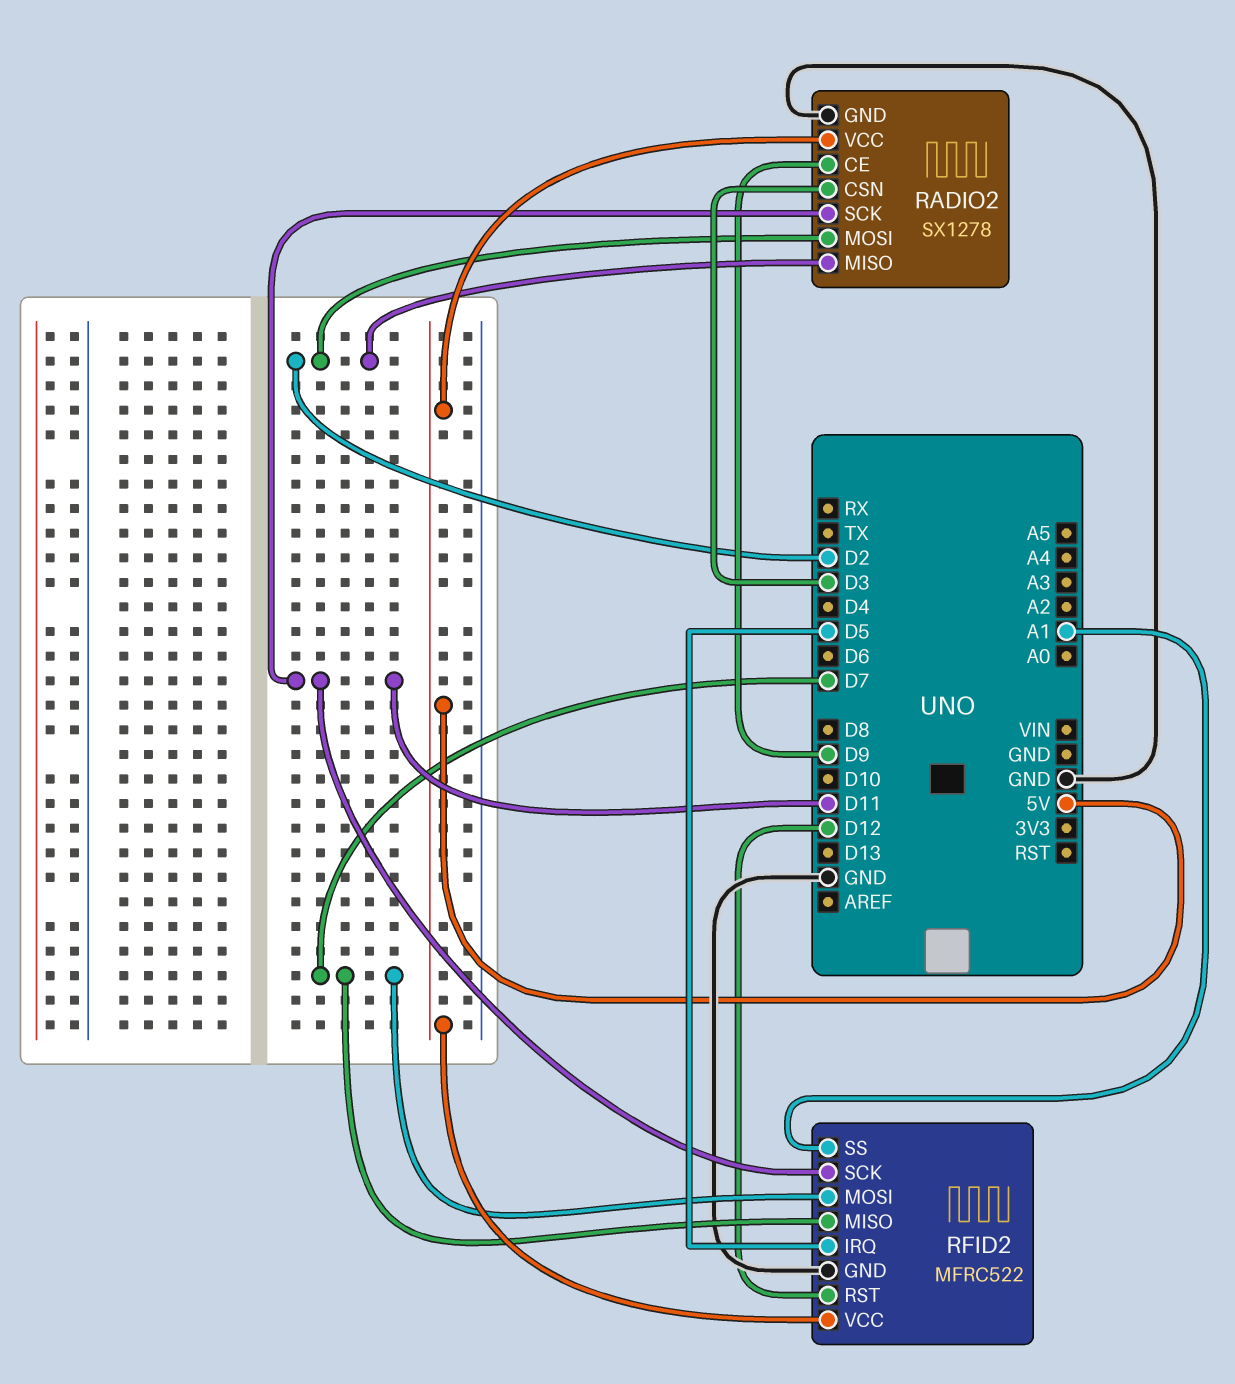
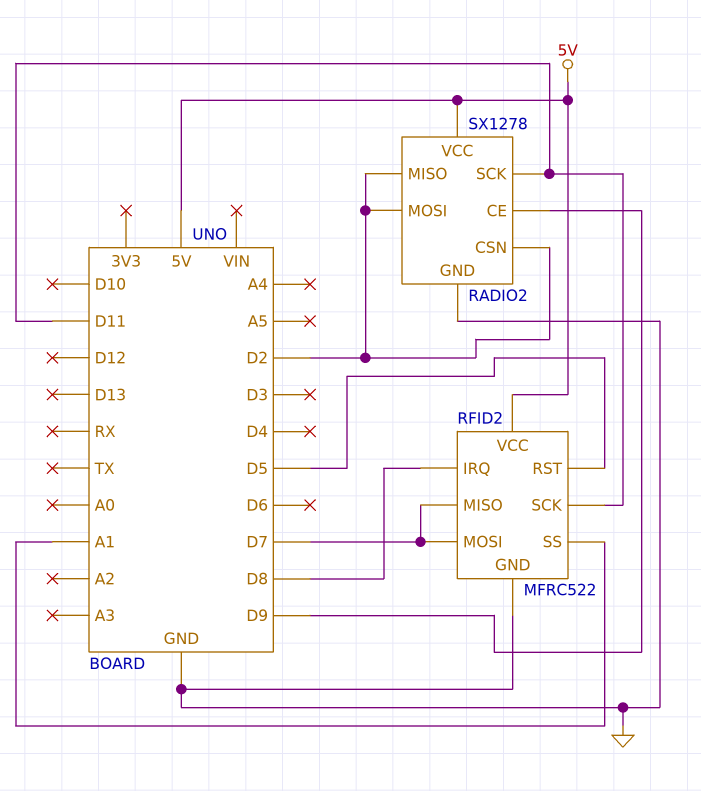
RADIO2 pin CSN: D3 -> D2
RFID2 pin IRQ: D5 -> D8
RFID2 pin RST: D12 -> D5

